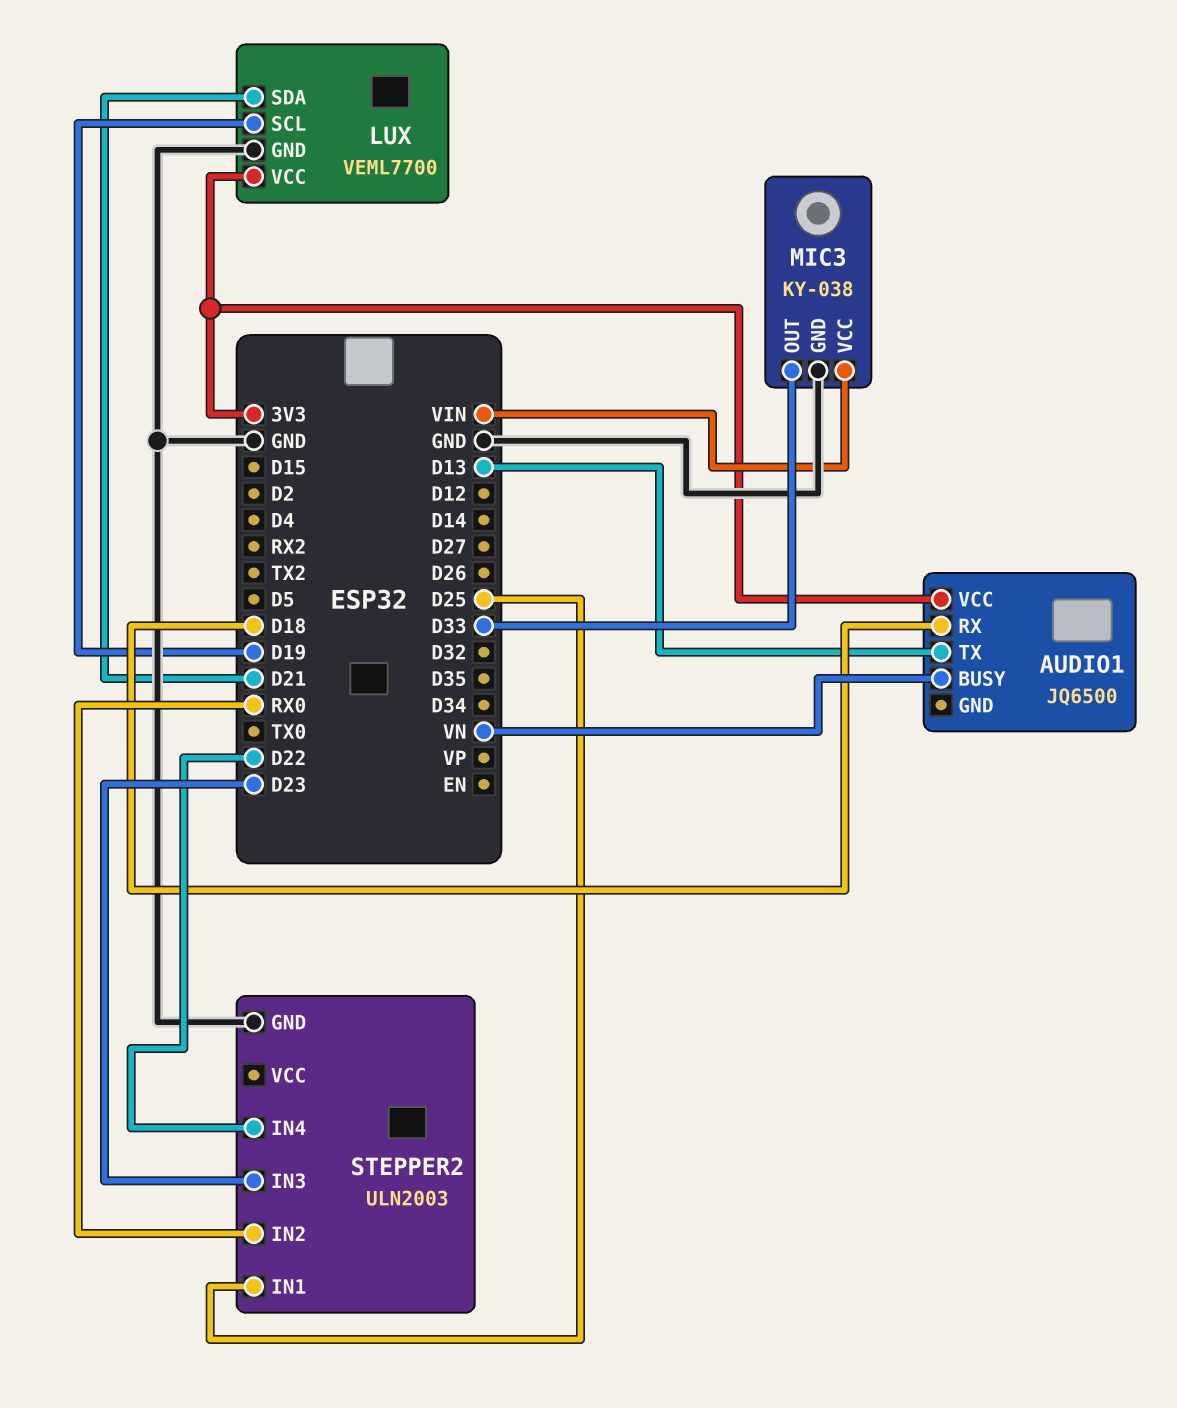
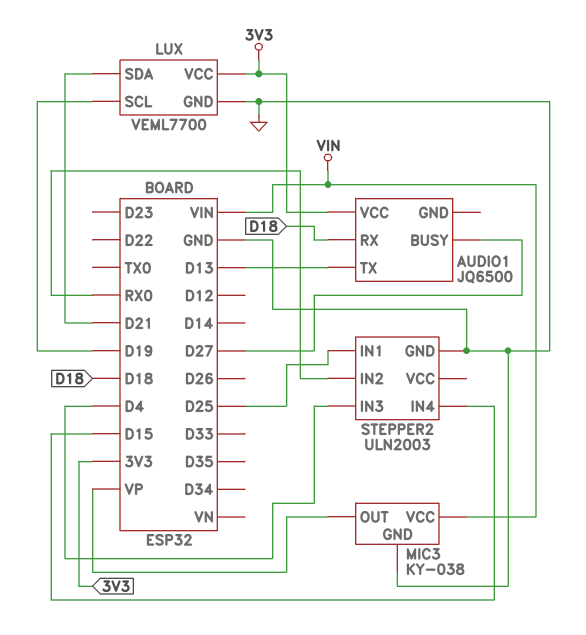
AUDIO1 pin BUSY: VN -> D27
MIC3 pin OUT: D33 -> VP
STEPPER2 pin IN3: D23 -> D4
STEPPER2 pin IN4: D22 -> D15

